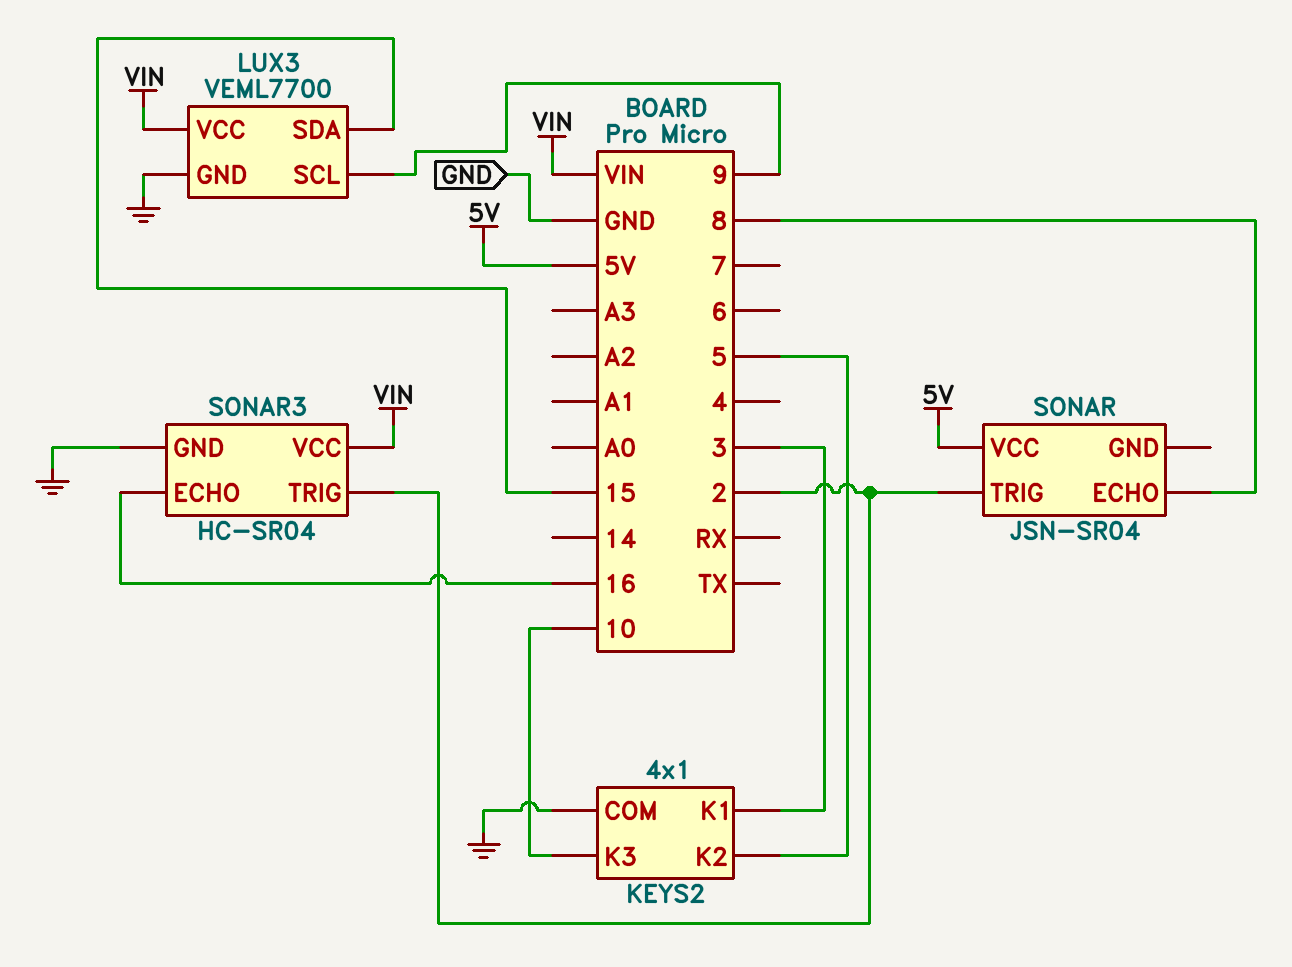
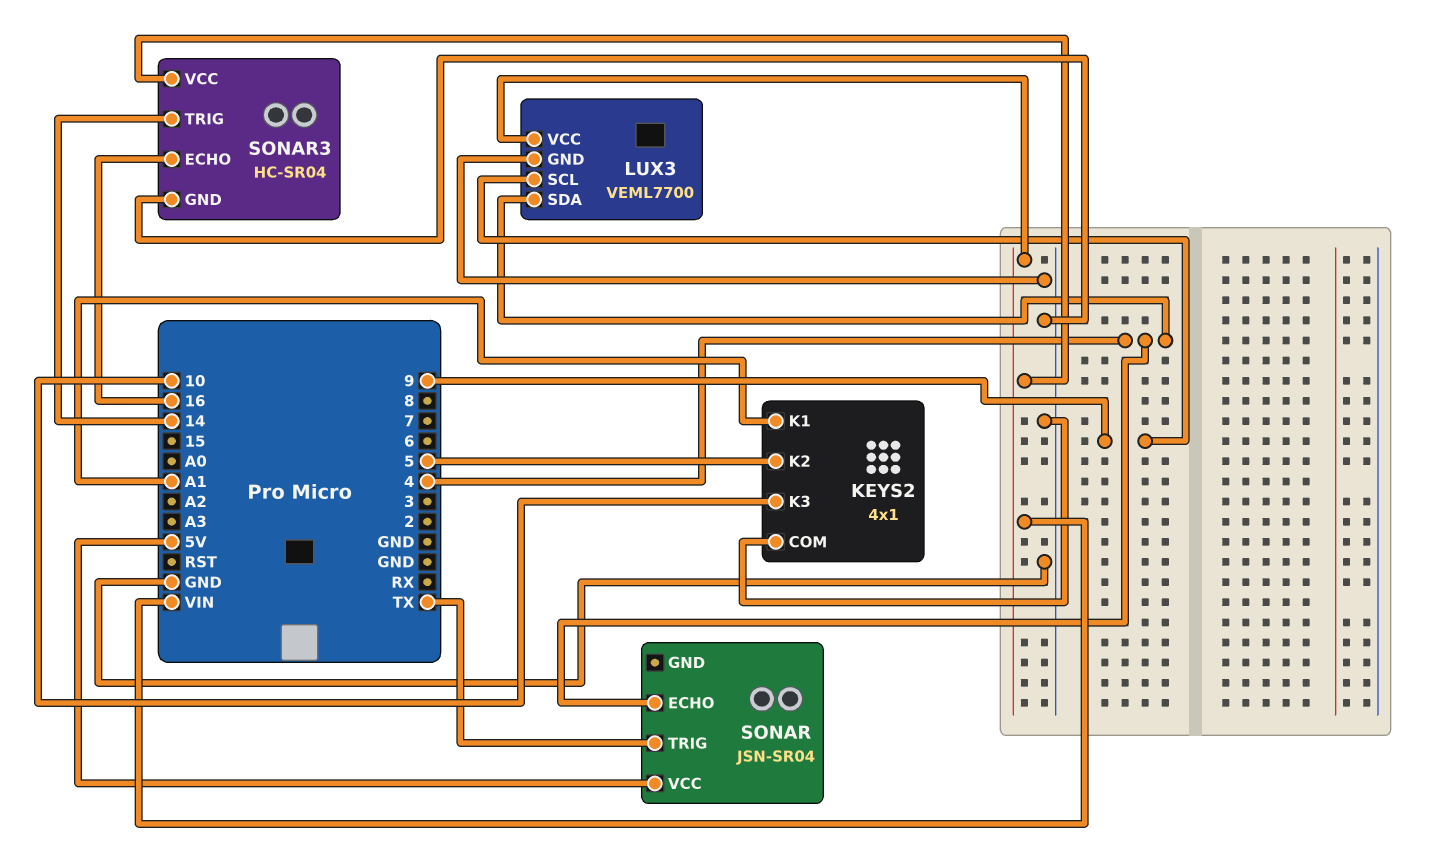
KEYS2 pin K1: 3 -> A1
LUX3 pin SDA: 15 -> 4
SONAR pin ECHO: 8 -> 4
SONAR pin TRIG: 2 -> TX
SONAR3 pin TRIG: 2 -> 14

